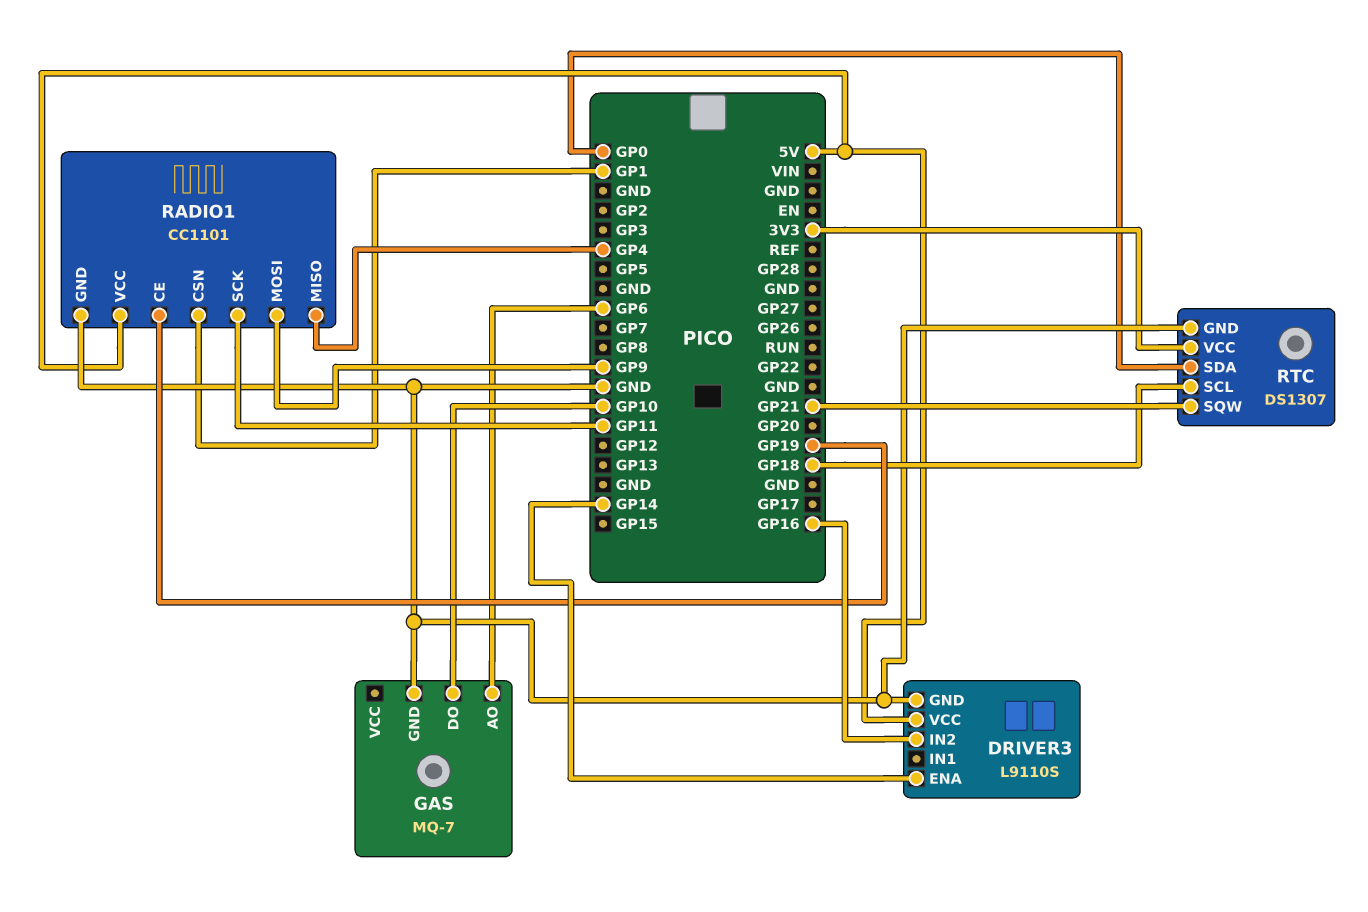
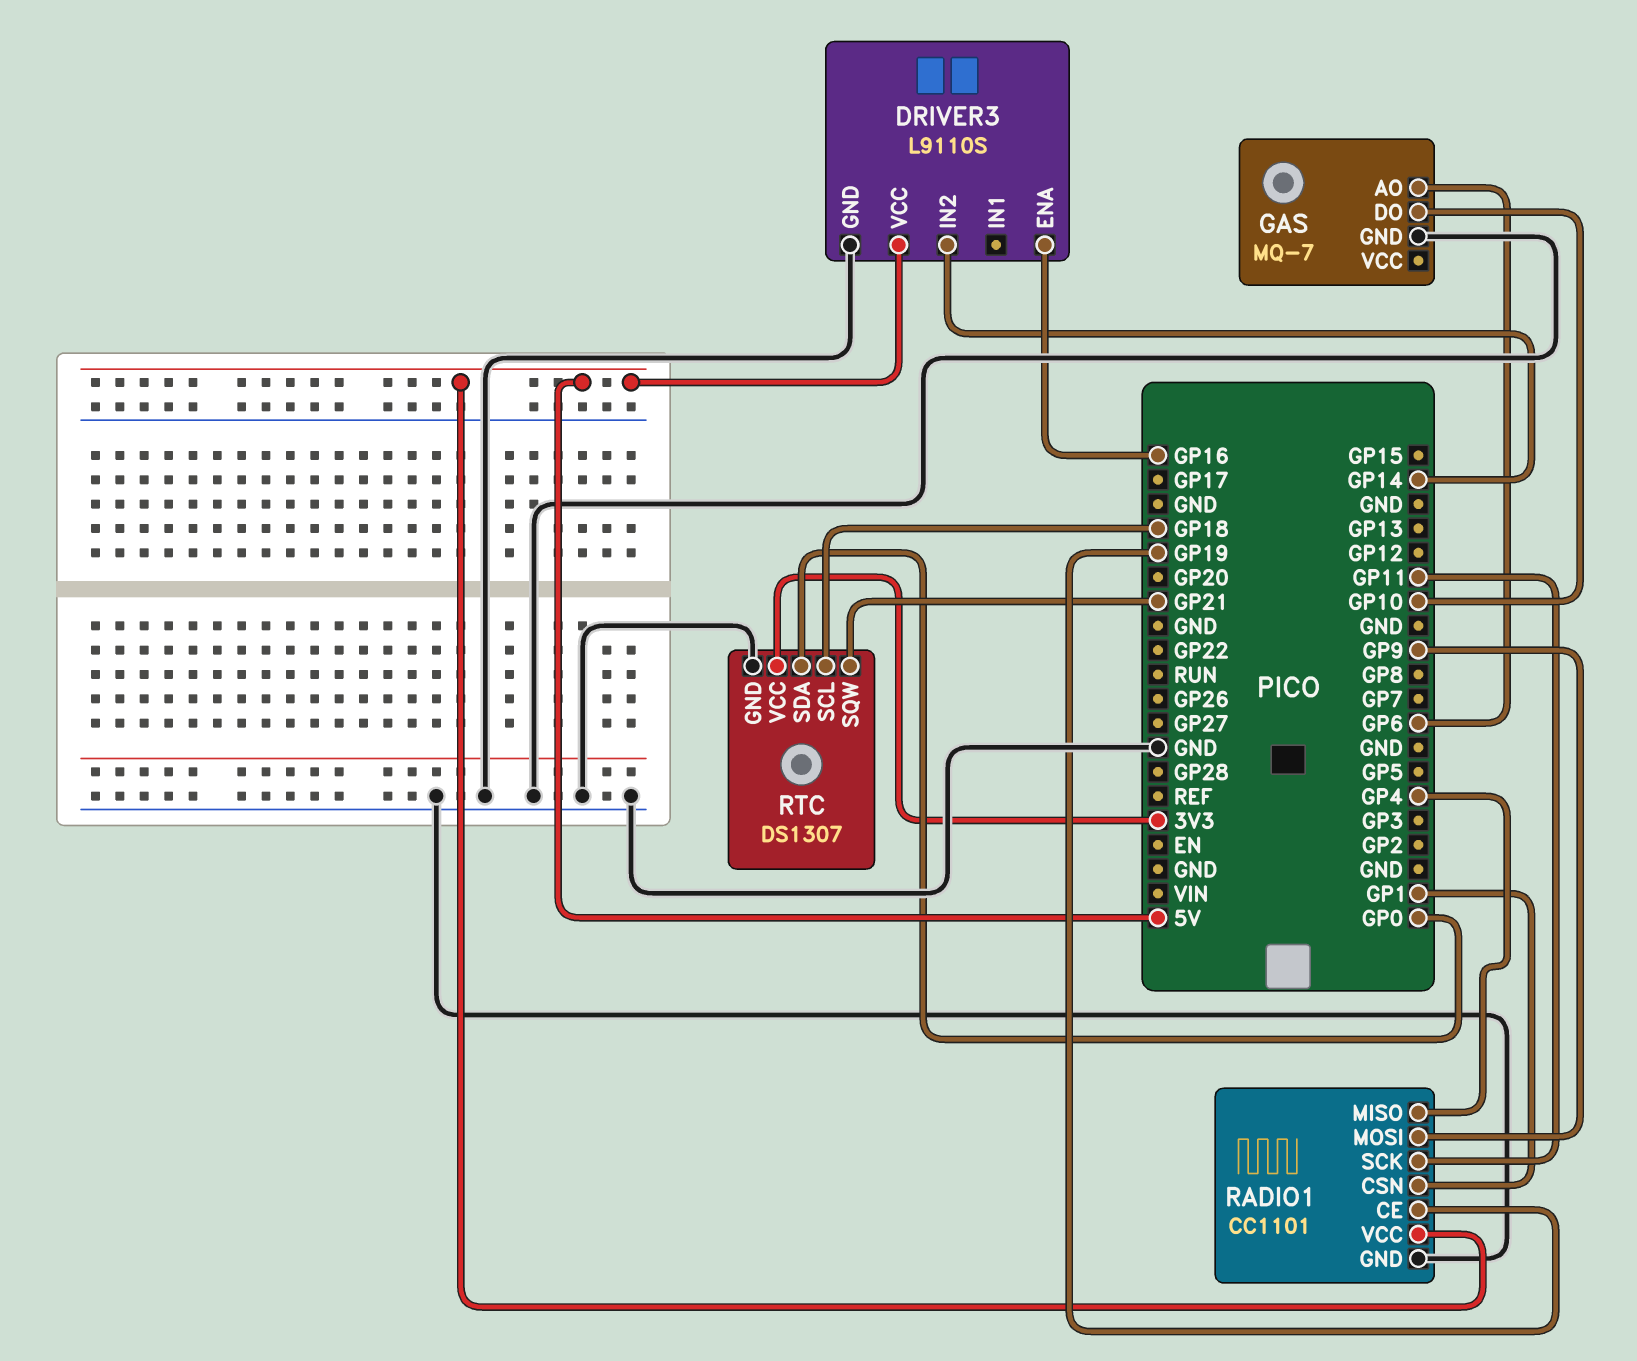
DRIVER3 pin ENA: GP14 -> GP16
DRIVER3 pin IN2: GP16 -> GP14

